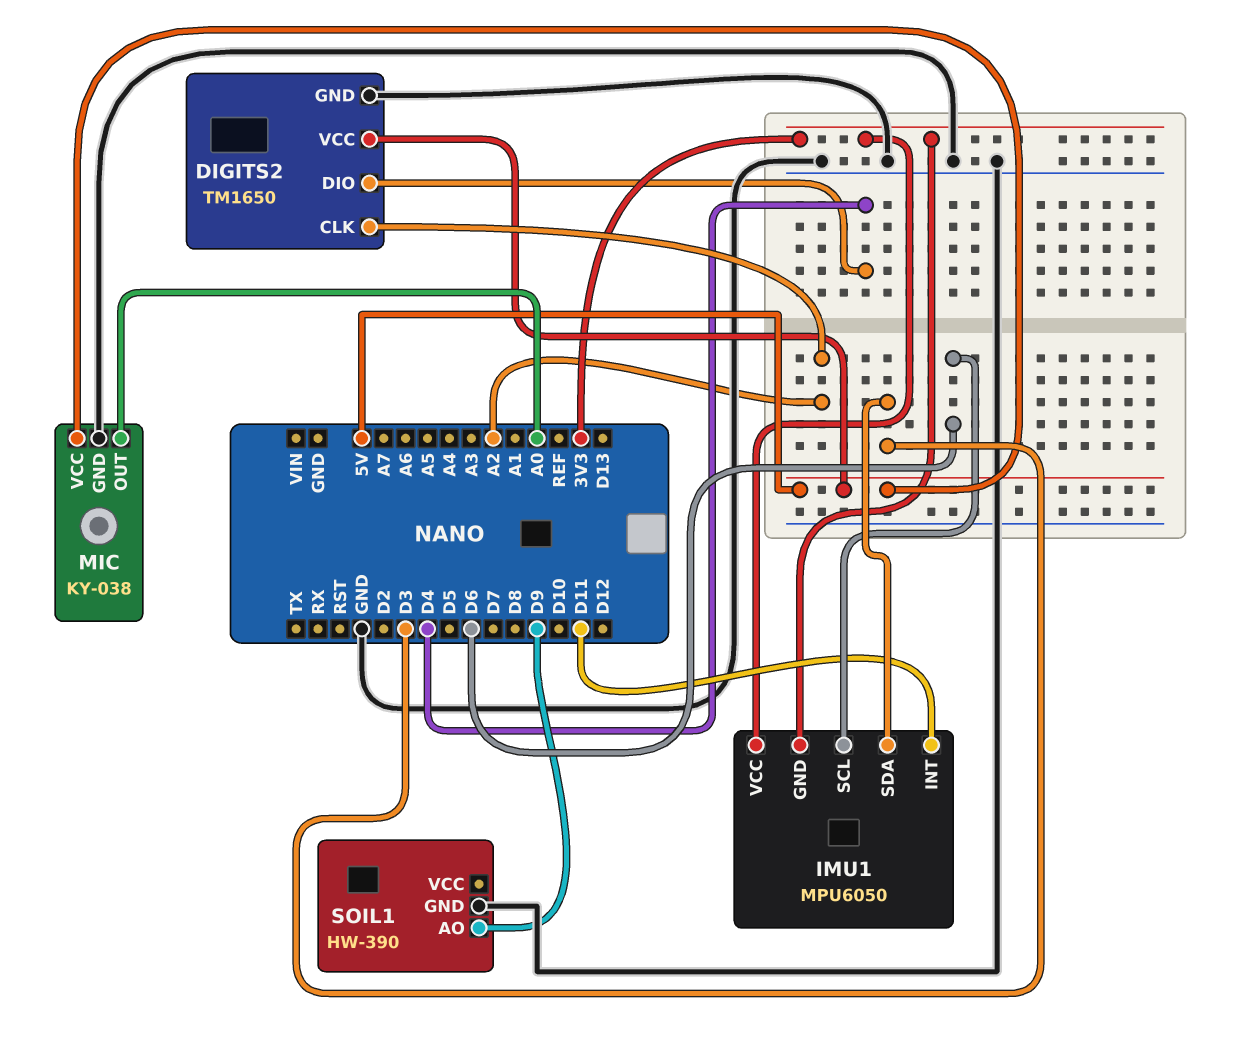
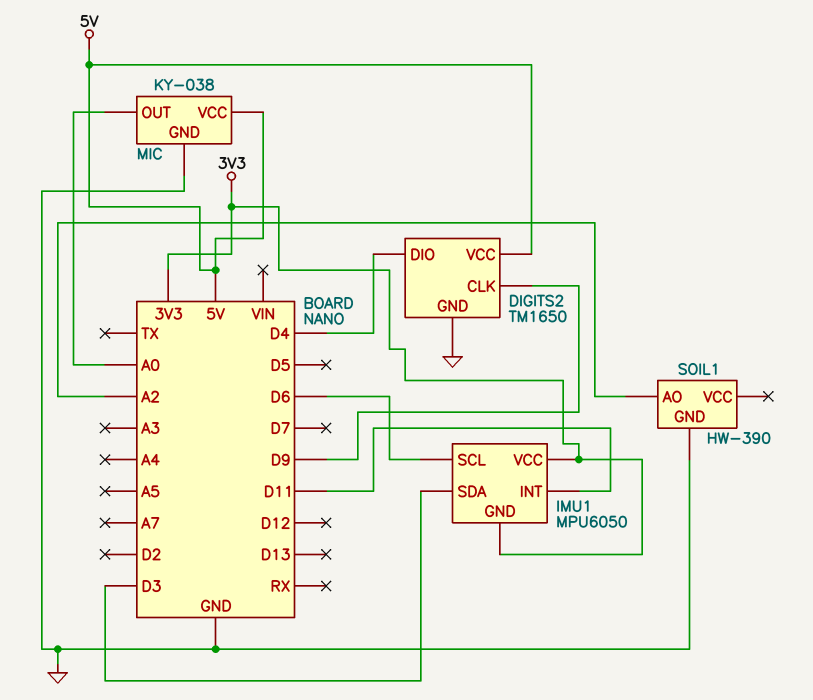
DIGITS2 pin CLK: A2 -> D9
SOIL1 pin AO: D9 -> A2

